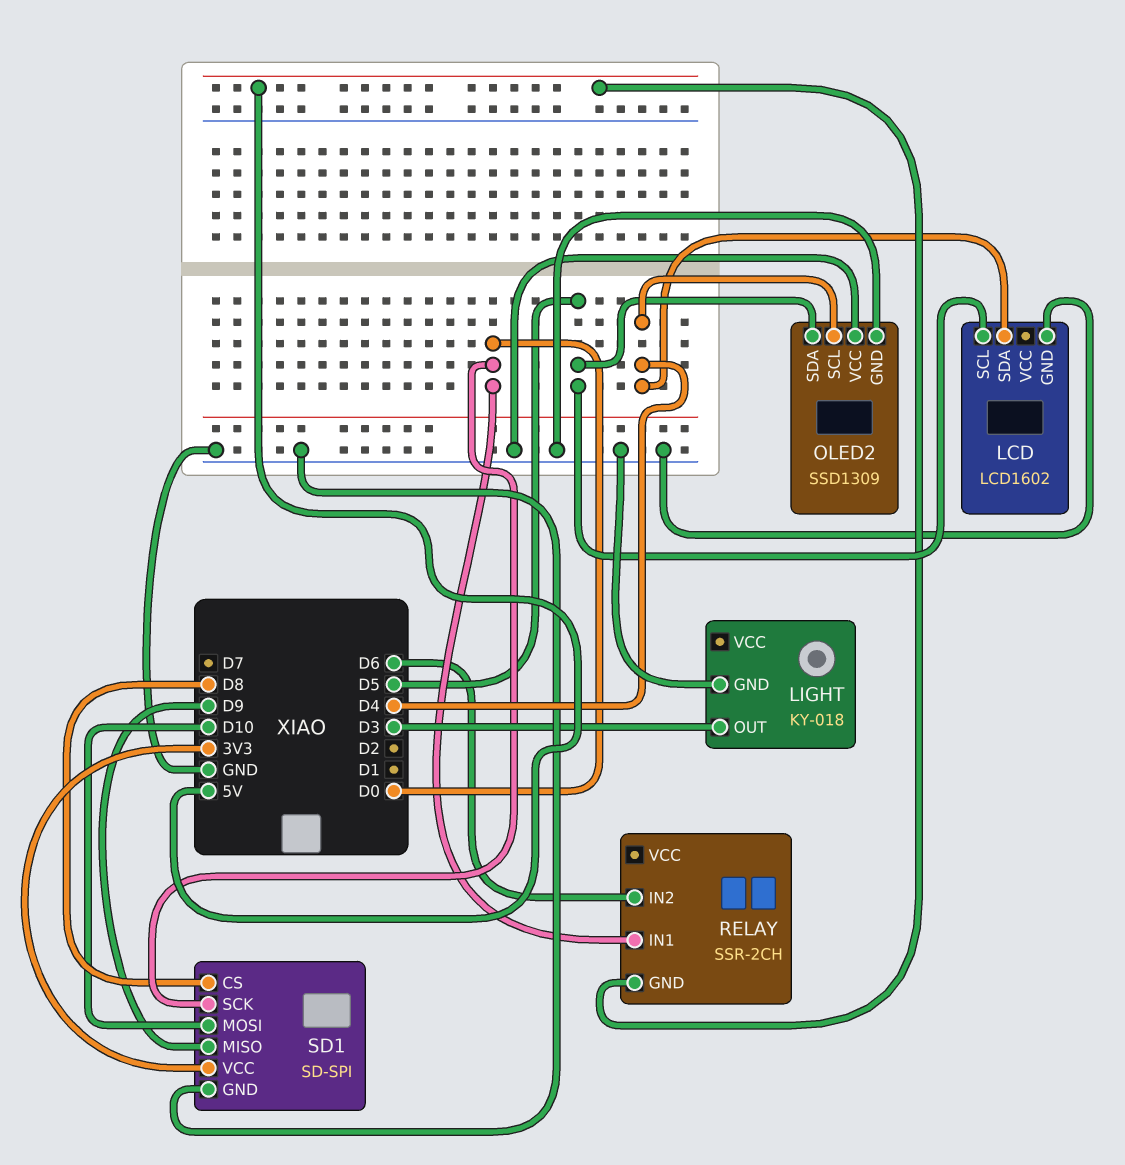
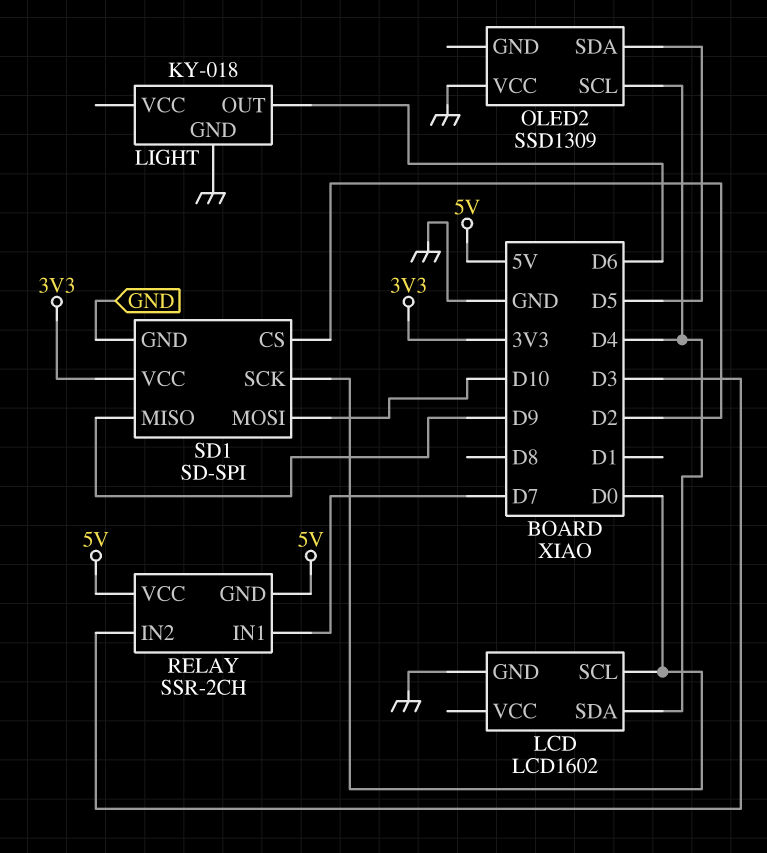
LCD pin SCL: D5 -> D0
LIGHT pin OUT: D3 -> D6
OLED2 pin GND: GND -> none
RELAY pin IN1: D0 -> D7
RELAY pin IN2: D6 -> D3
RELAY pin VCC: none -> 5V
SD1 pin CS: D8 -> D2

